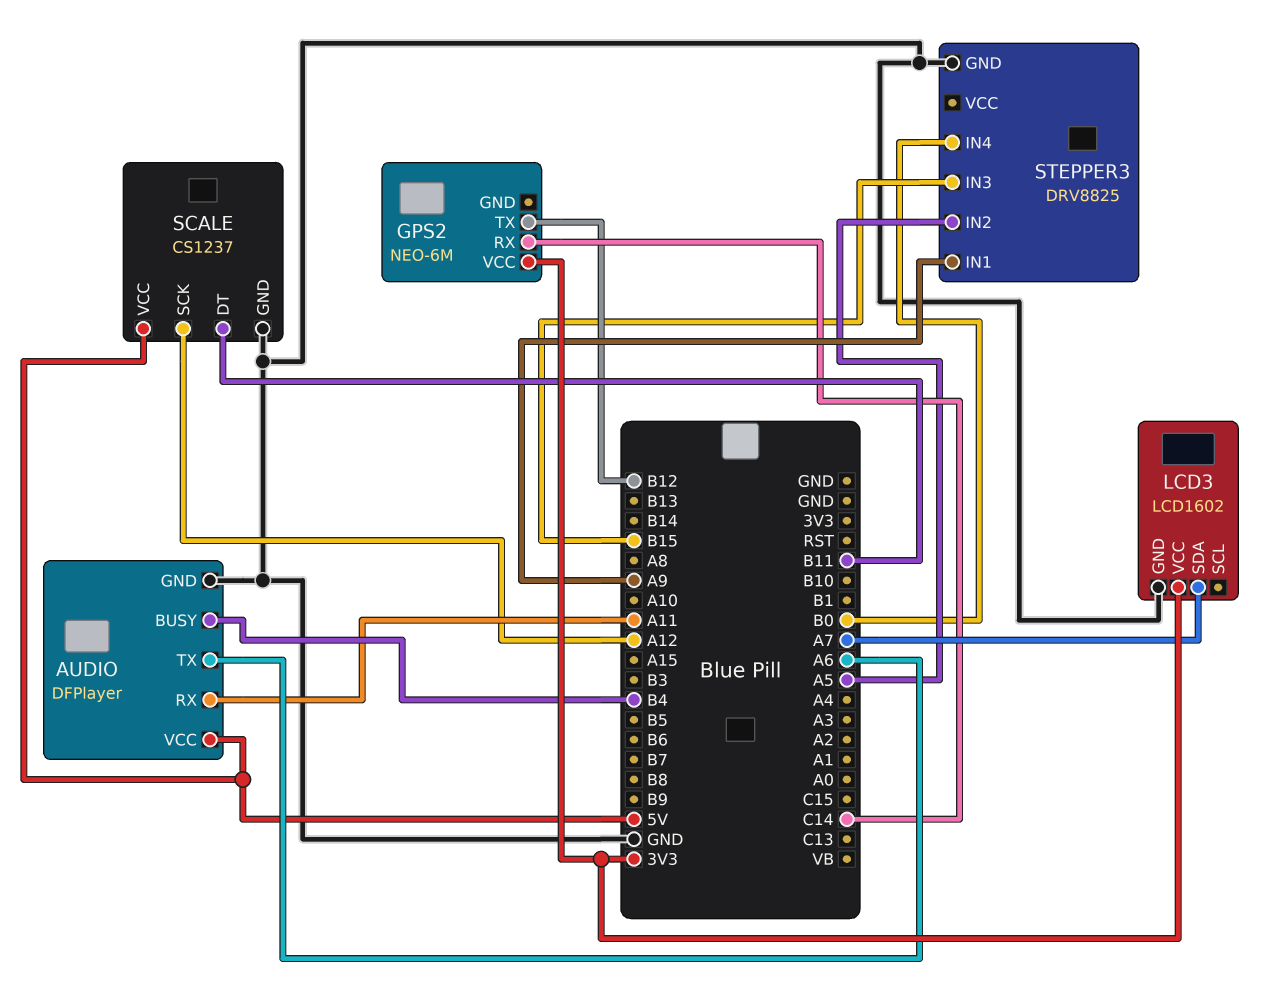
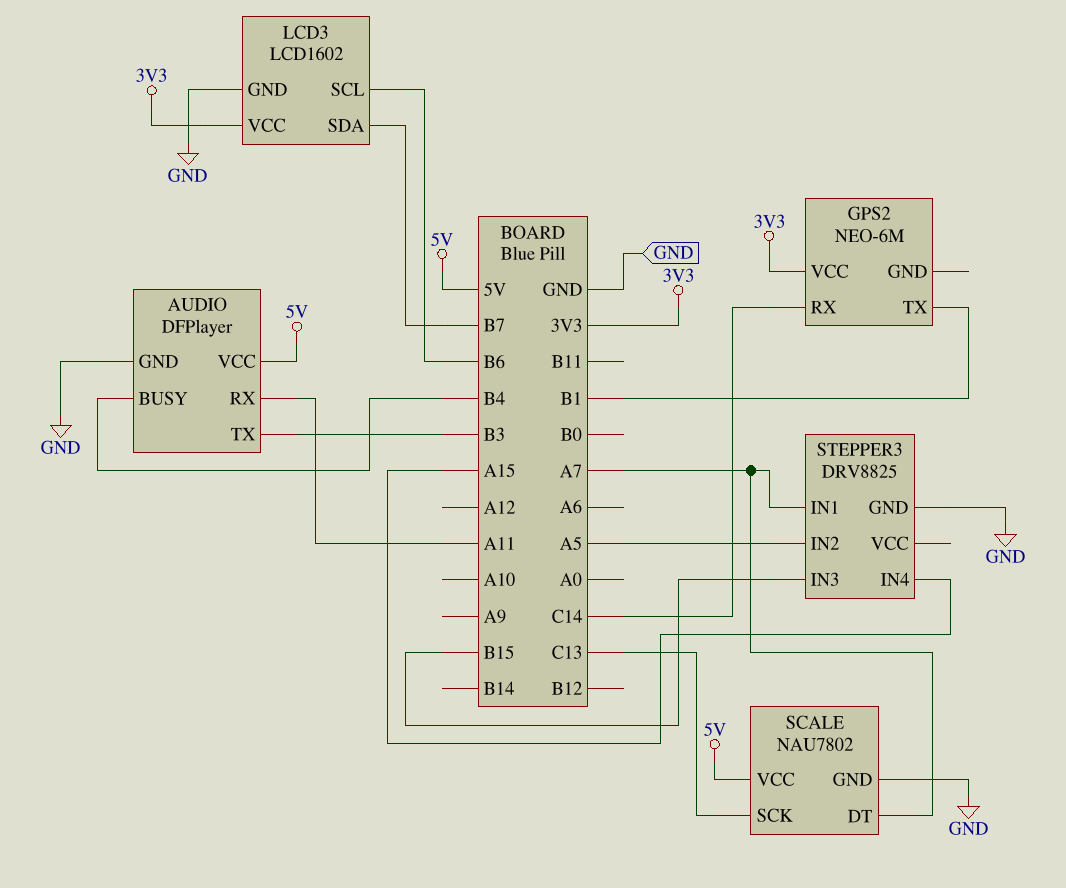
AUDIO pin TX: A6 -> B3
GPS2 pin TX: B12 -> B1
LCD3 pin SCL: none -> B6
LCD3 pin SDA: A7 -> B7
SCALE: CS1237 -> NAU7802
SCALE pin DT: B11 -> A7
SCALE pin SCK: A12 -> C13
STEPPER3 pin IN1: A9 -> A7
STEPPER3 pin IN4: B0 -> A15

